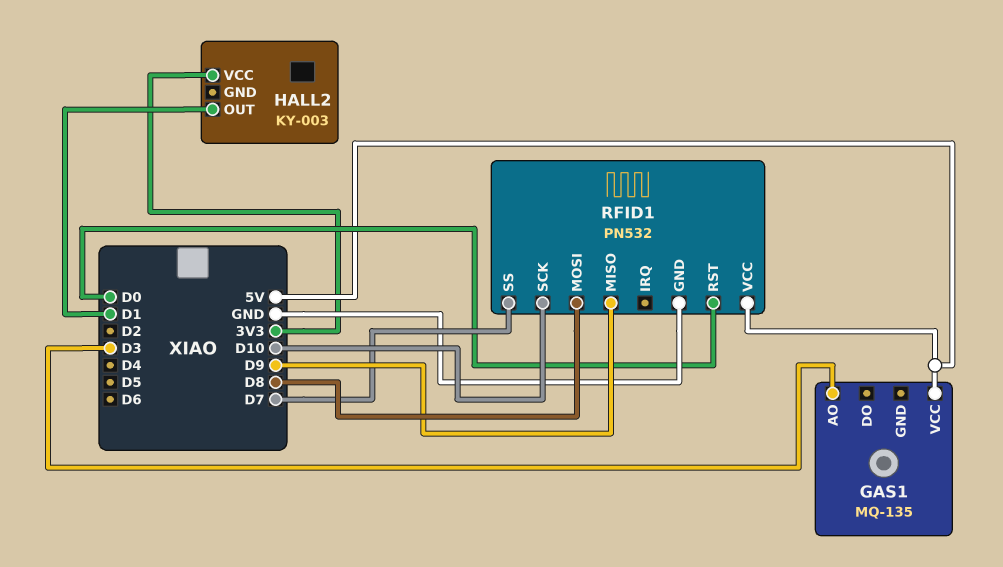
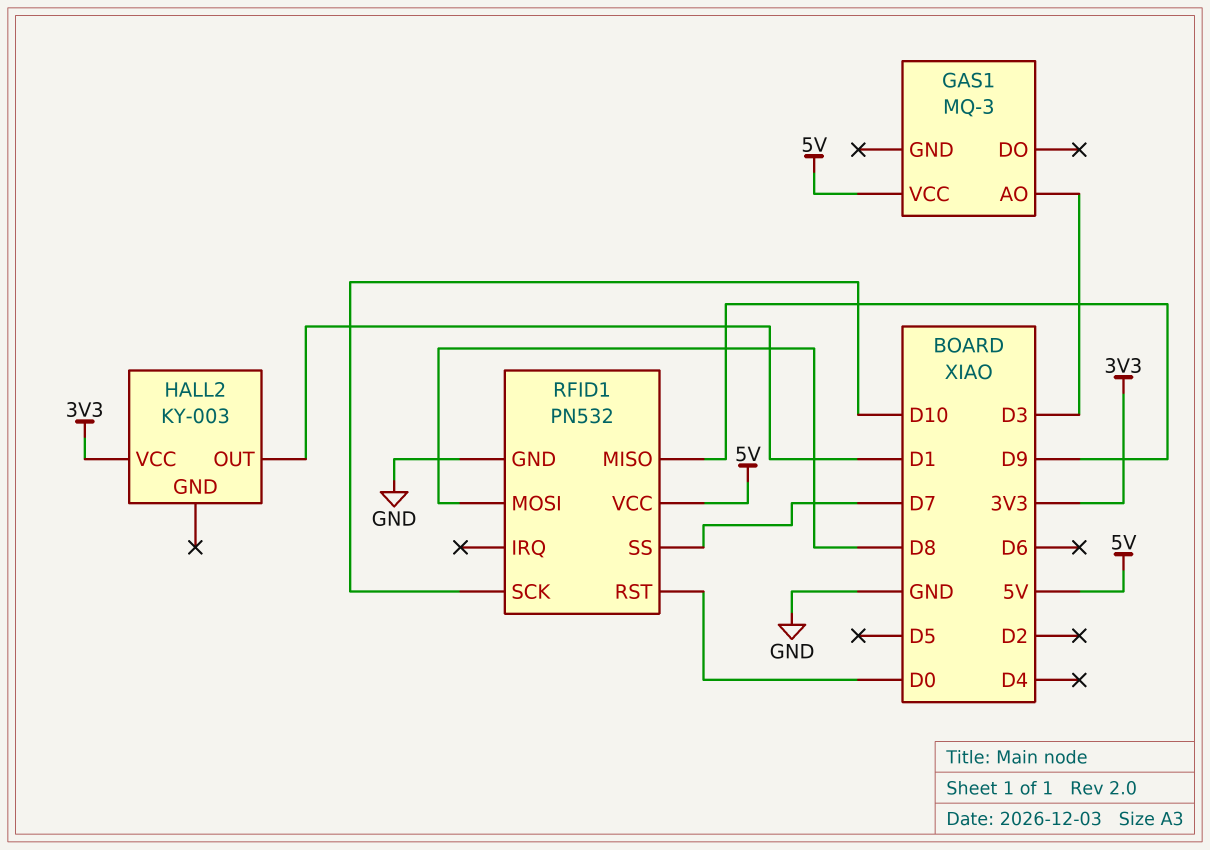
GAS1: MQ-135 -> MQ-3

